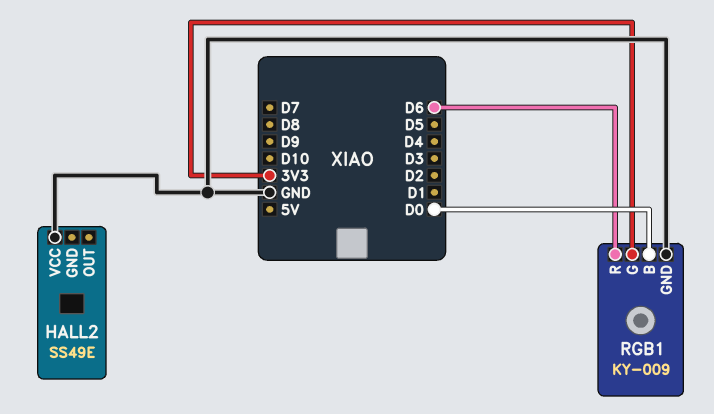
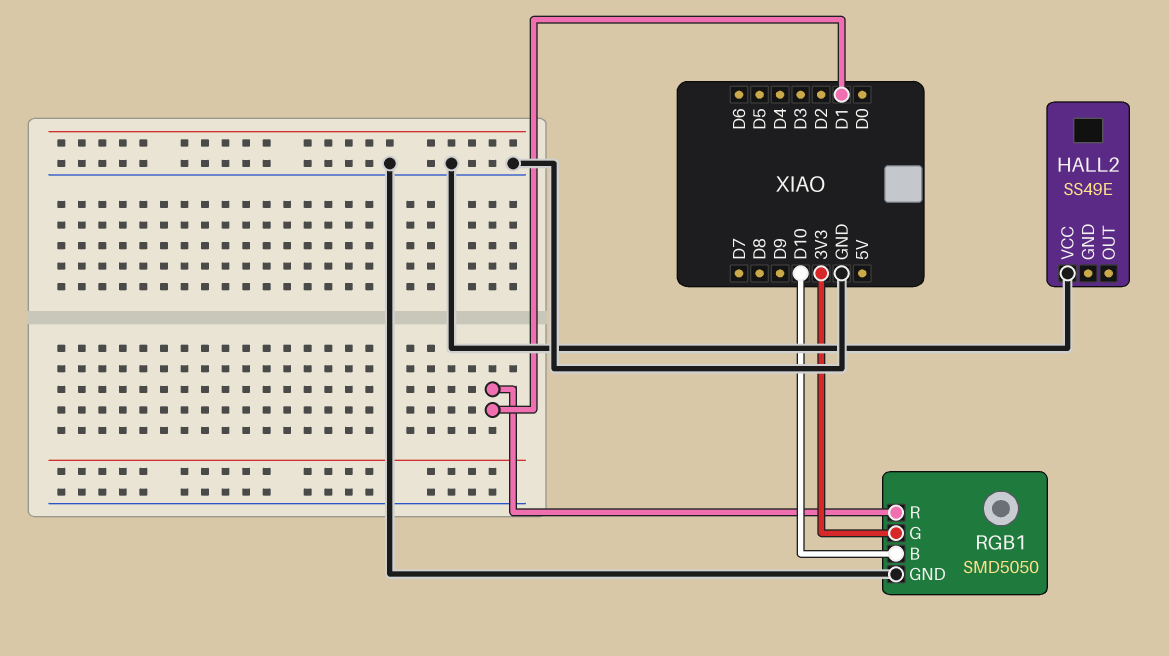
RGB1: KY-009 -> SMD5050
RGB1 pin B: D0 -> D10
RGB1 pin R: D6 -> D1

